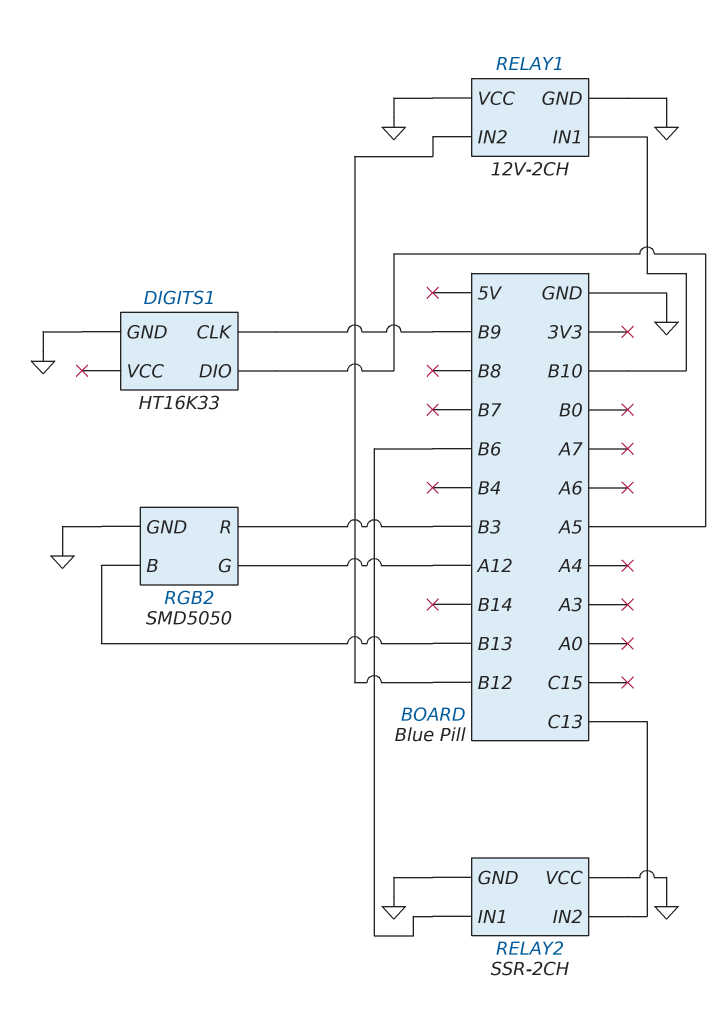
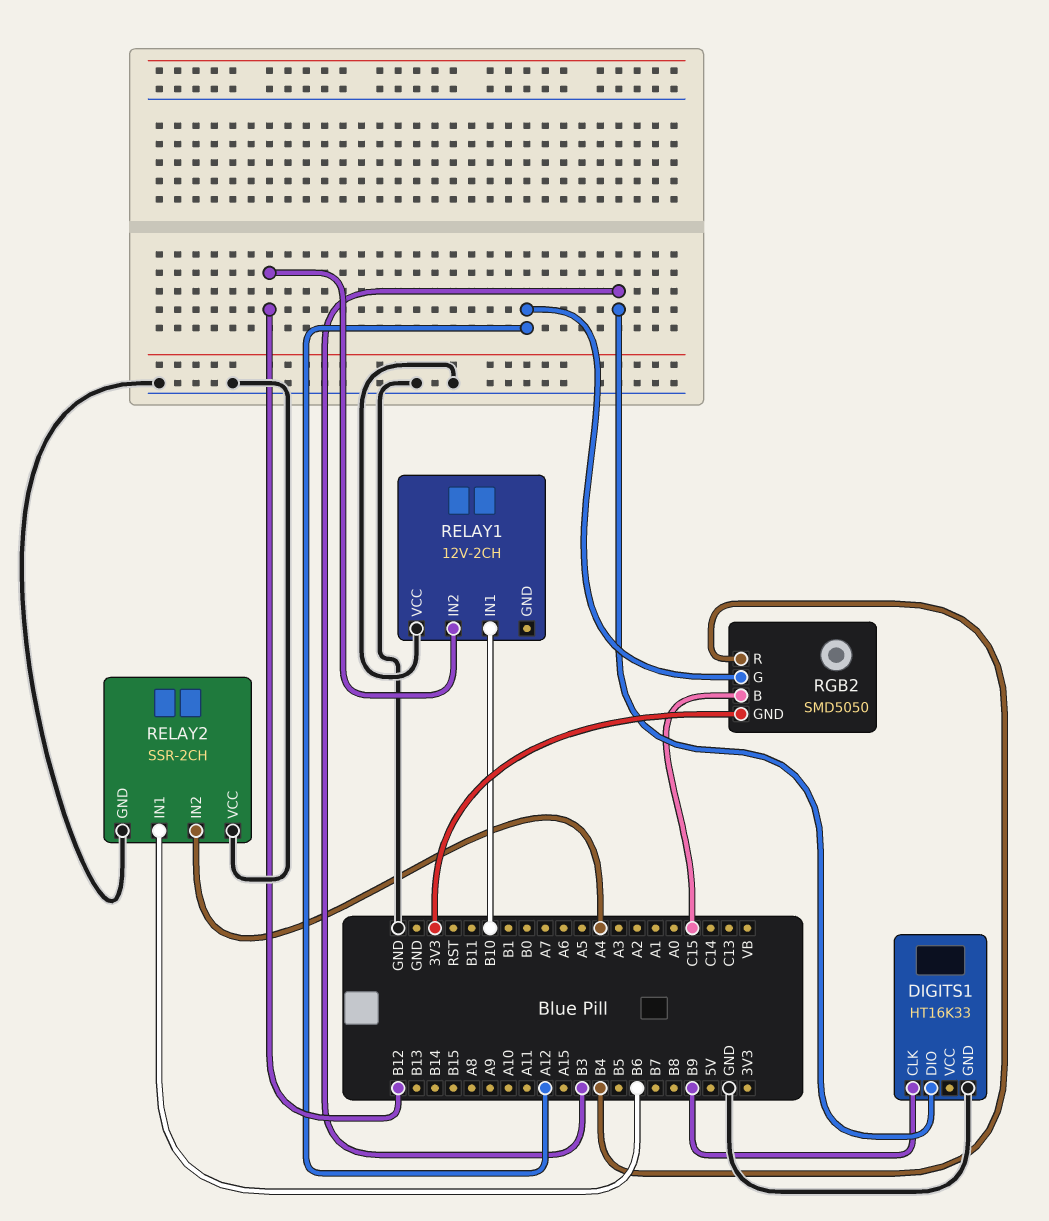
DIGITS1 pin DIO: A5 -> B3
RELAY1 pin GND: GND -> none
RELAY2 pin IN2: C13 -> A4
RGB2 pin B: B13 -> C15
RGB2 pin GND: GND -> 3V3
RGB2 pin R: B3 -> B4

